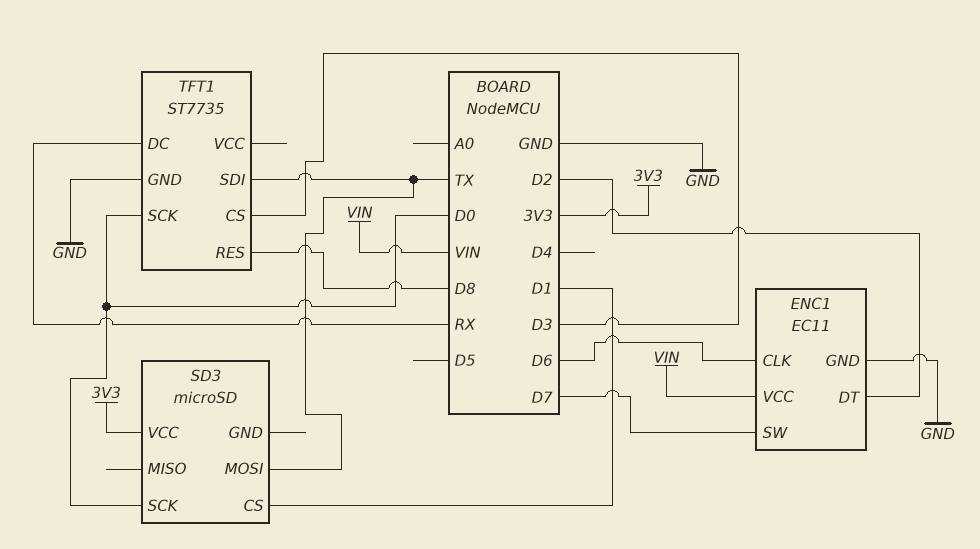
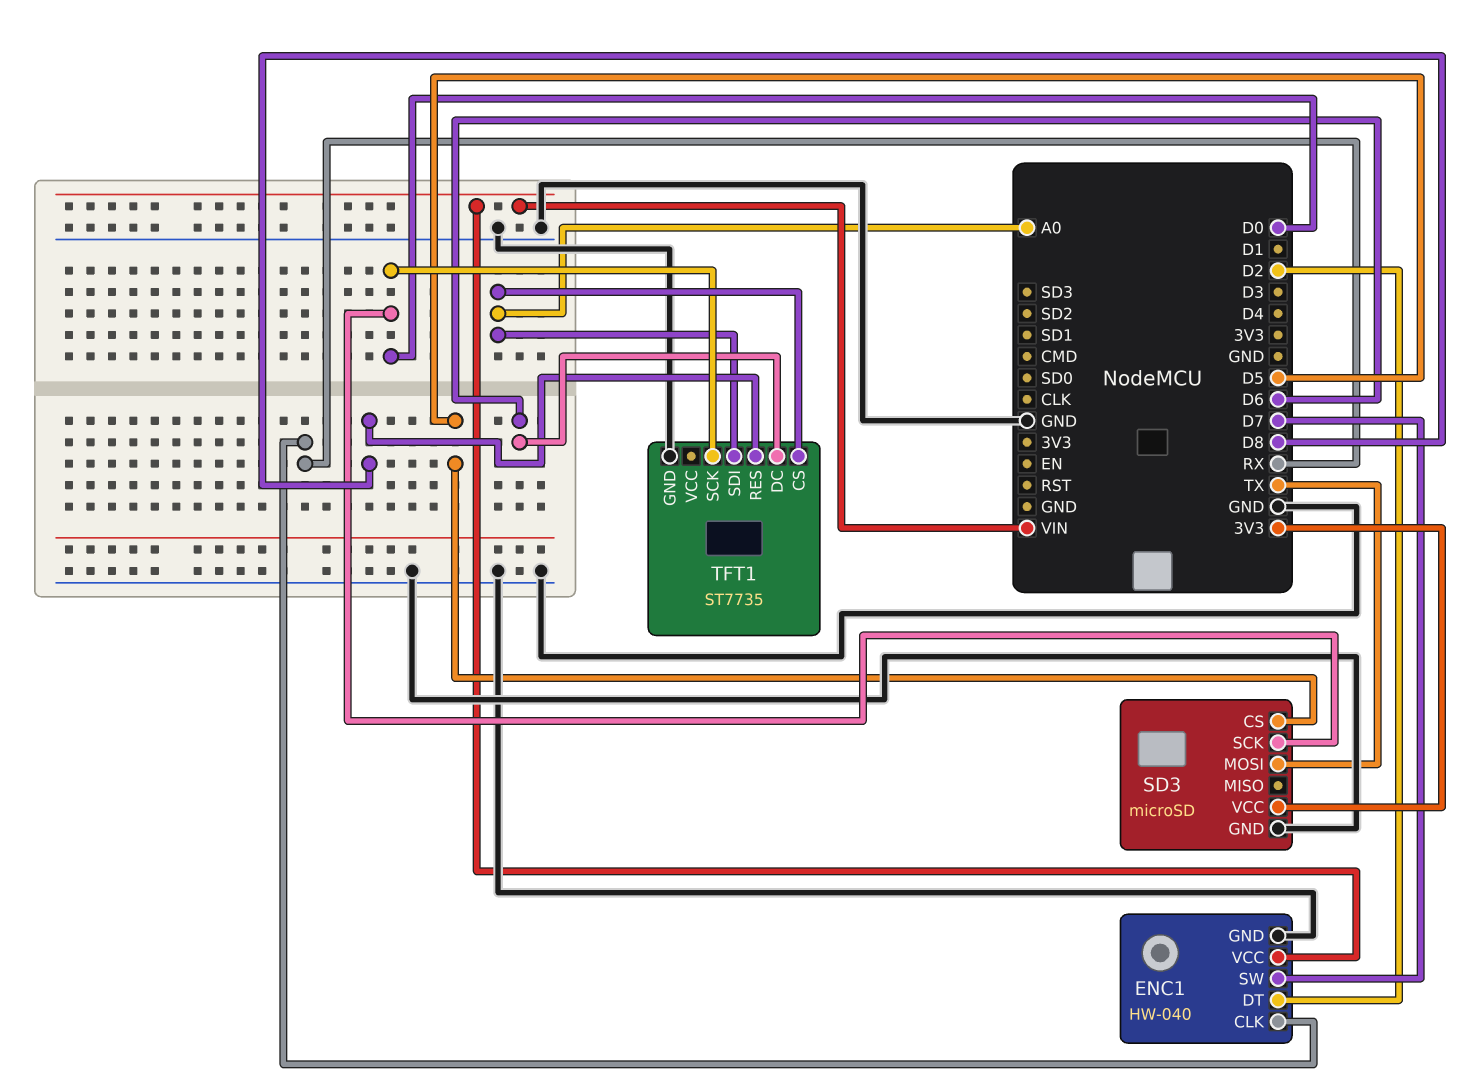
ENC1: EC11 -> HW-040
ENC1 pin CLK: D6 -> RX
SD3 pin CS: D1 -> D5
SD3 pin GND: none -> GND
TFT1 pin CS: D3 -> A0
TFT1 pin DC: RX -> D6
TFT1 pin SDI: TX -> A0

